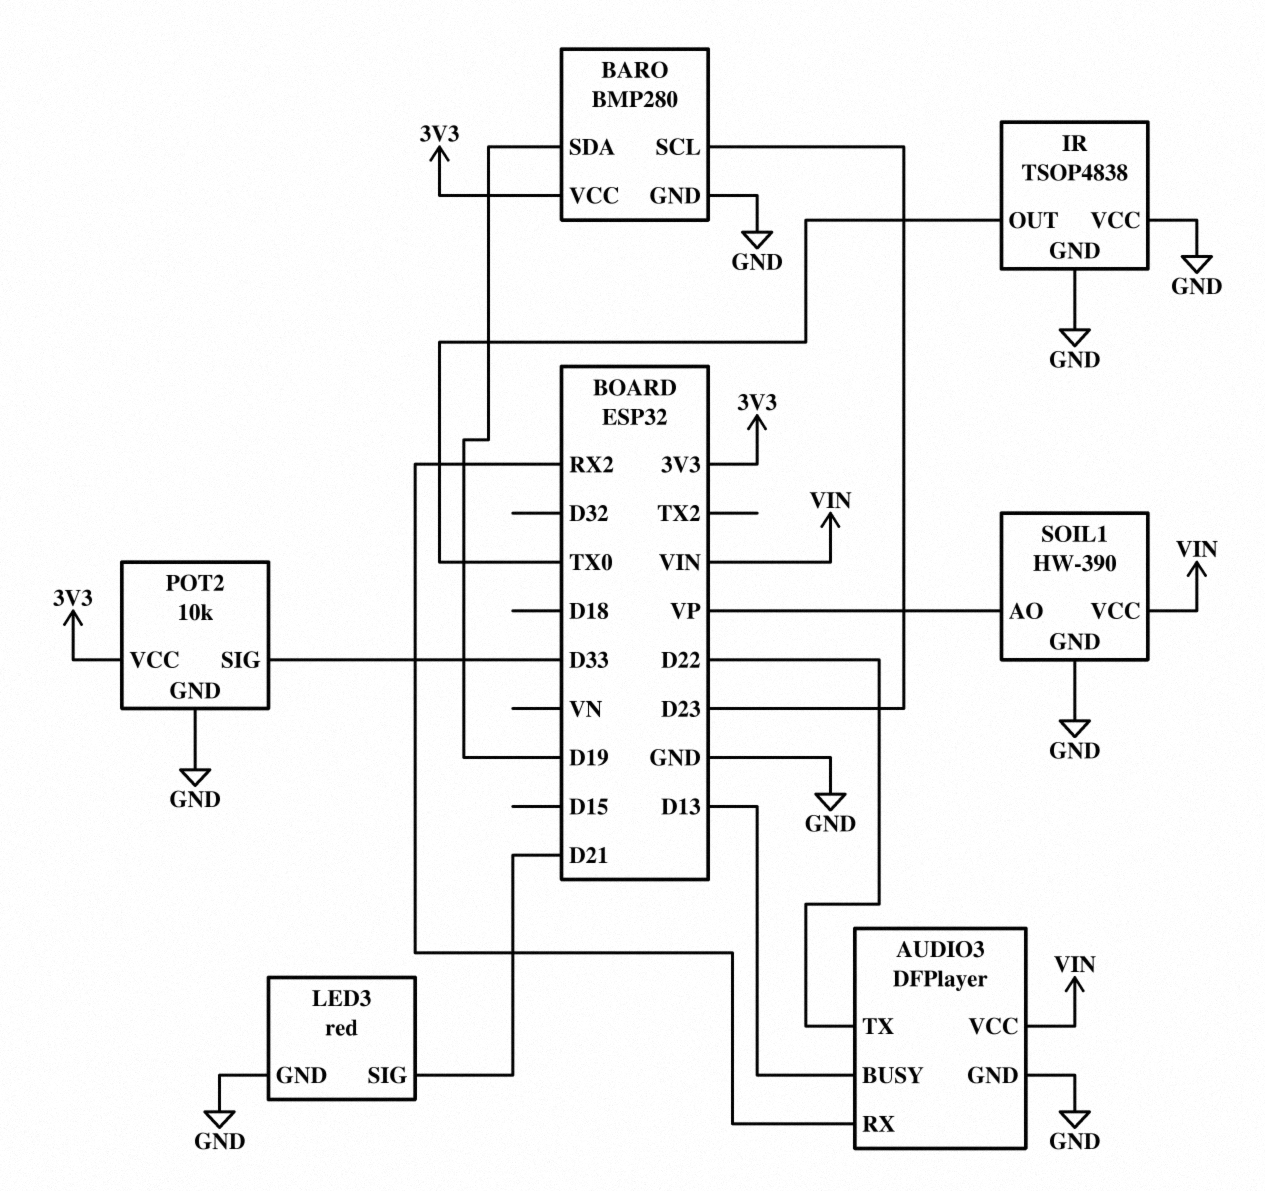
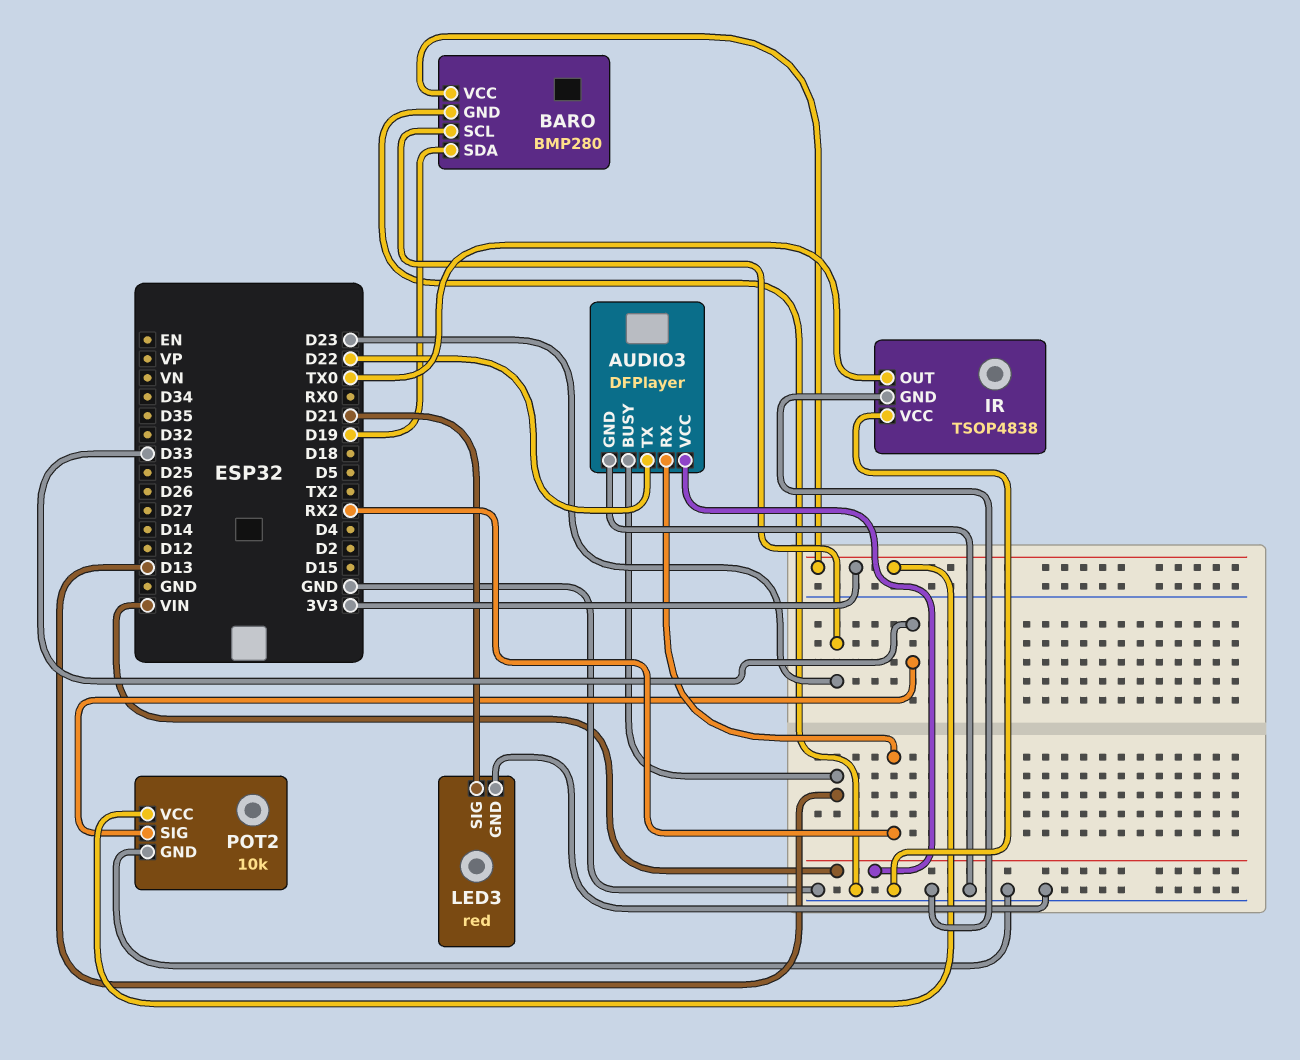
SOIL1: HW-390 -> none
SOIL1 pin AO: VP -> none
SOIL1 pin GND: GND -> none
SOIL1 pin VCC: VIN -> none

